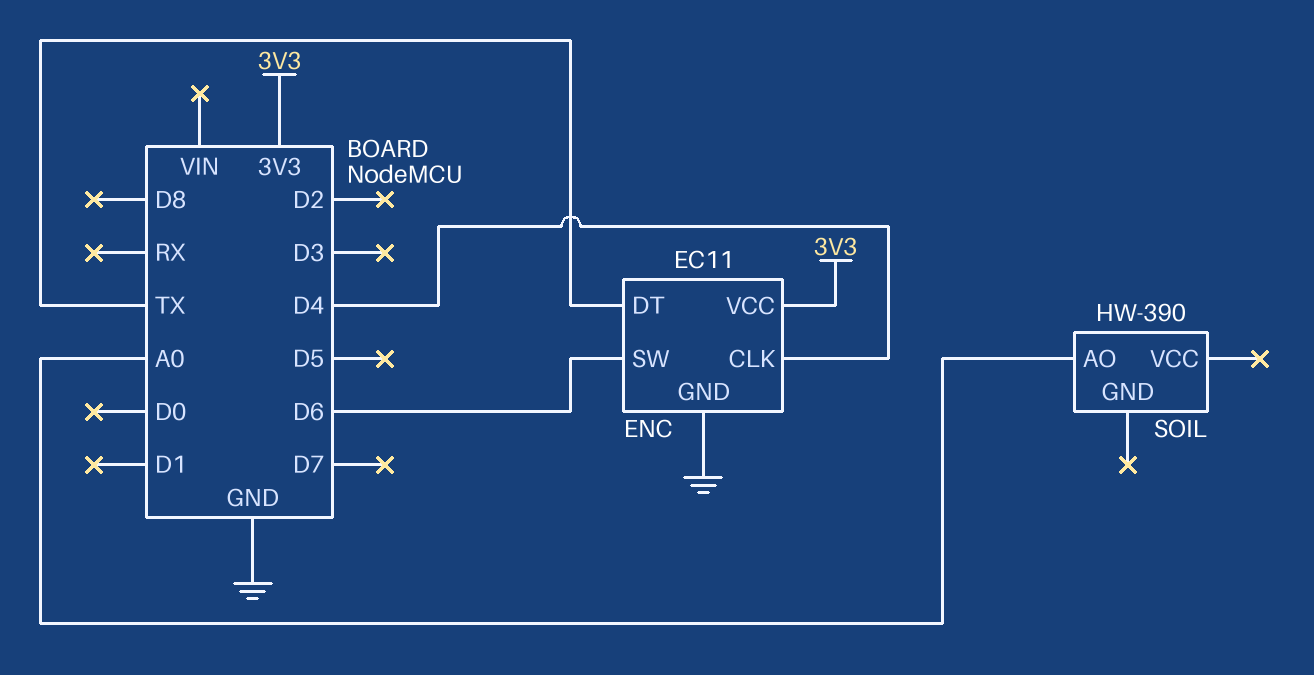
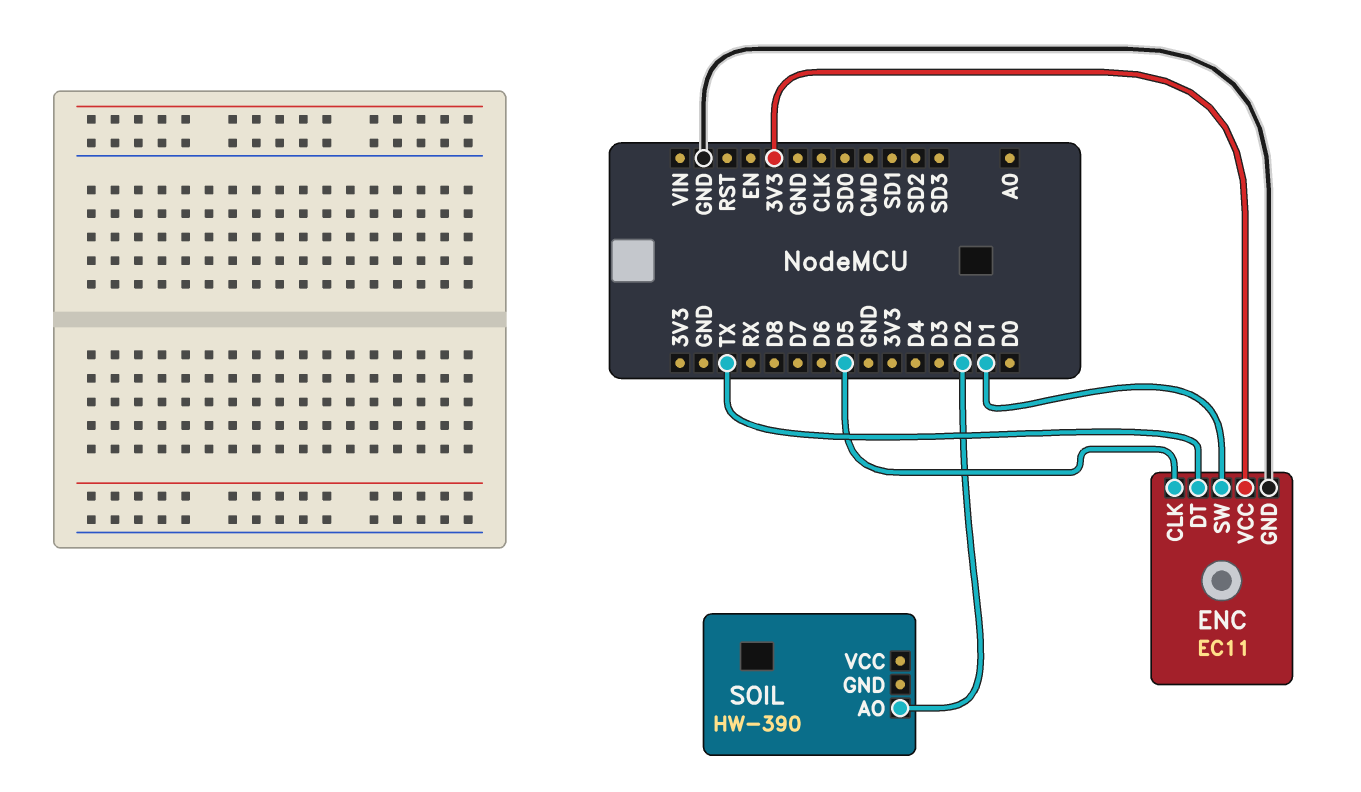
ENC pin CLK: D4 -> D5
ENC pin SW: D6 -> D1
SOIL pin AO: A0 -> D2

